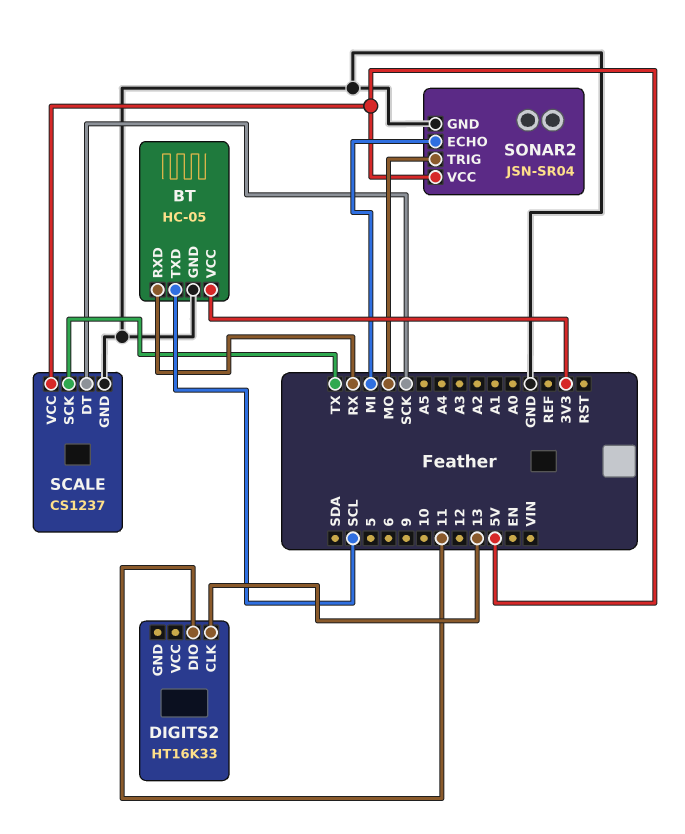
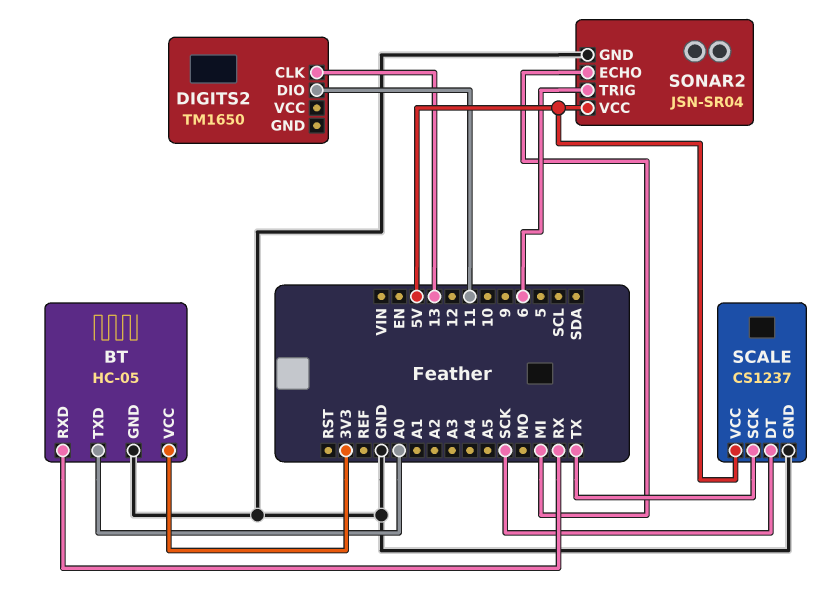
BT pin TXD: SCL -> A0
DIGITS2: HT16K33 -> TM1650
SONAR2 pin TRIG: MO -> 6

